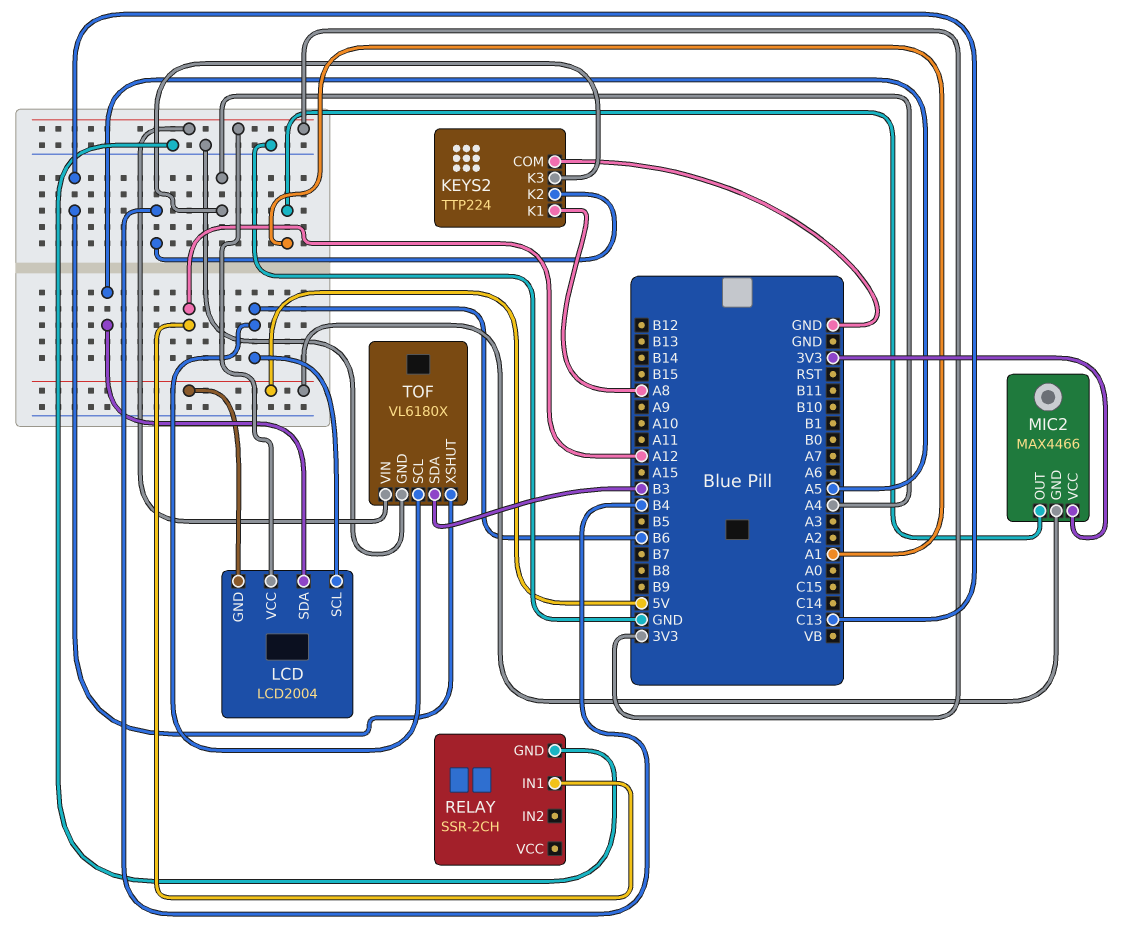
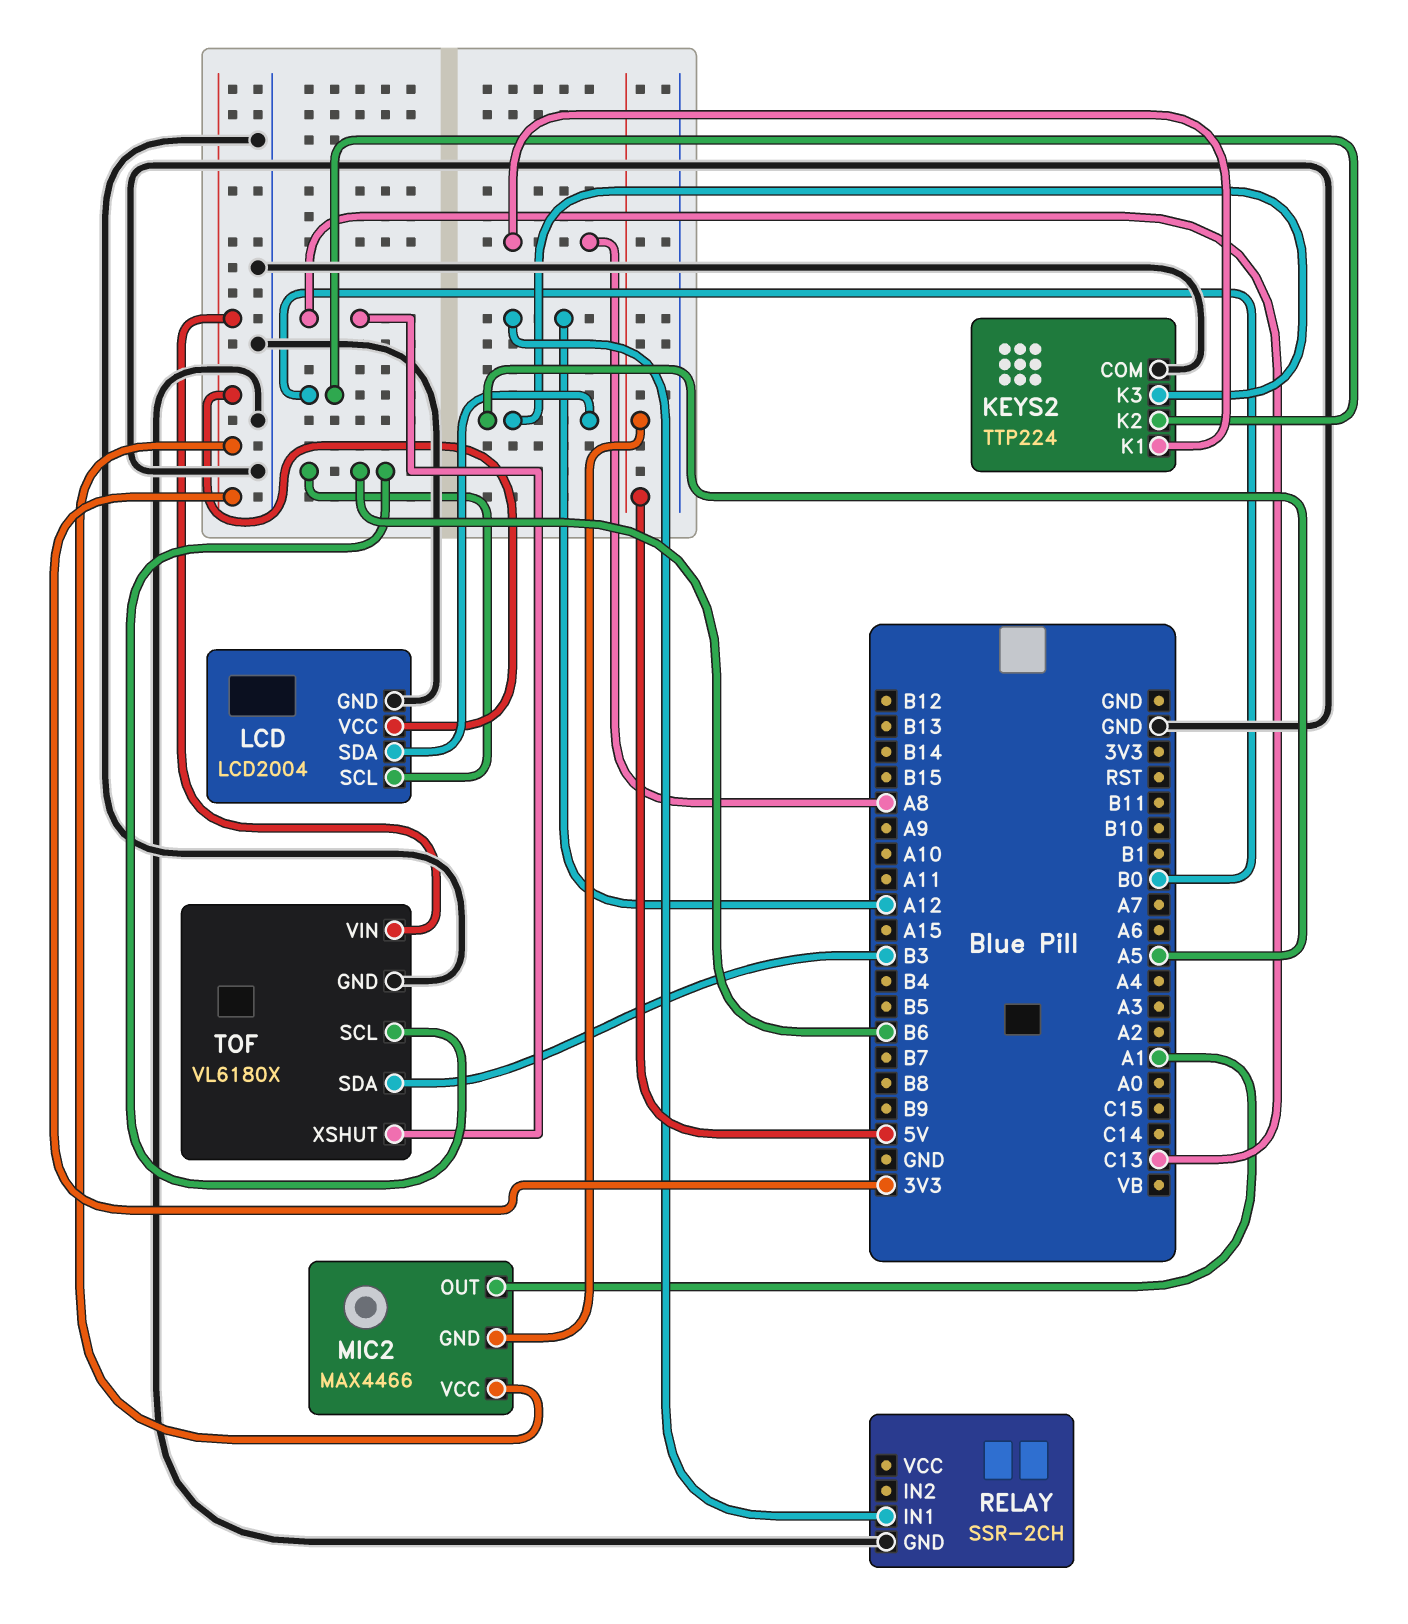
KEYS2 pin K2: B4 -> B0
KEYS2 pin K3: A4 -> A5
LCD pin GND: 5V -> GND

